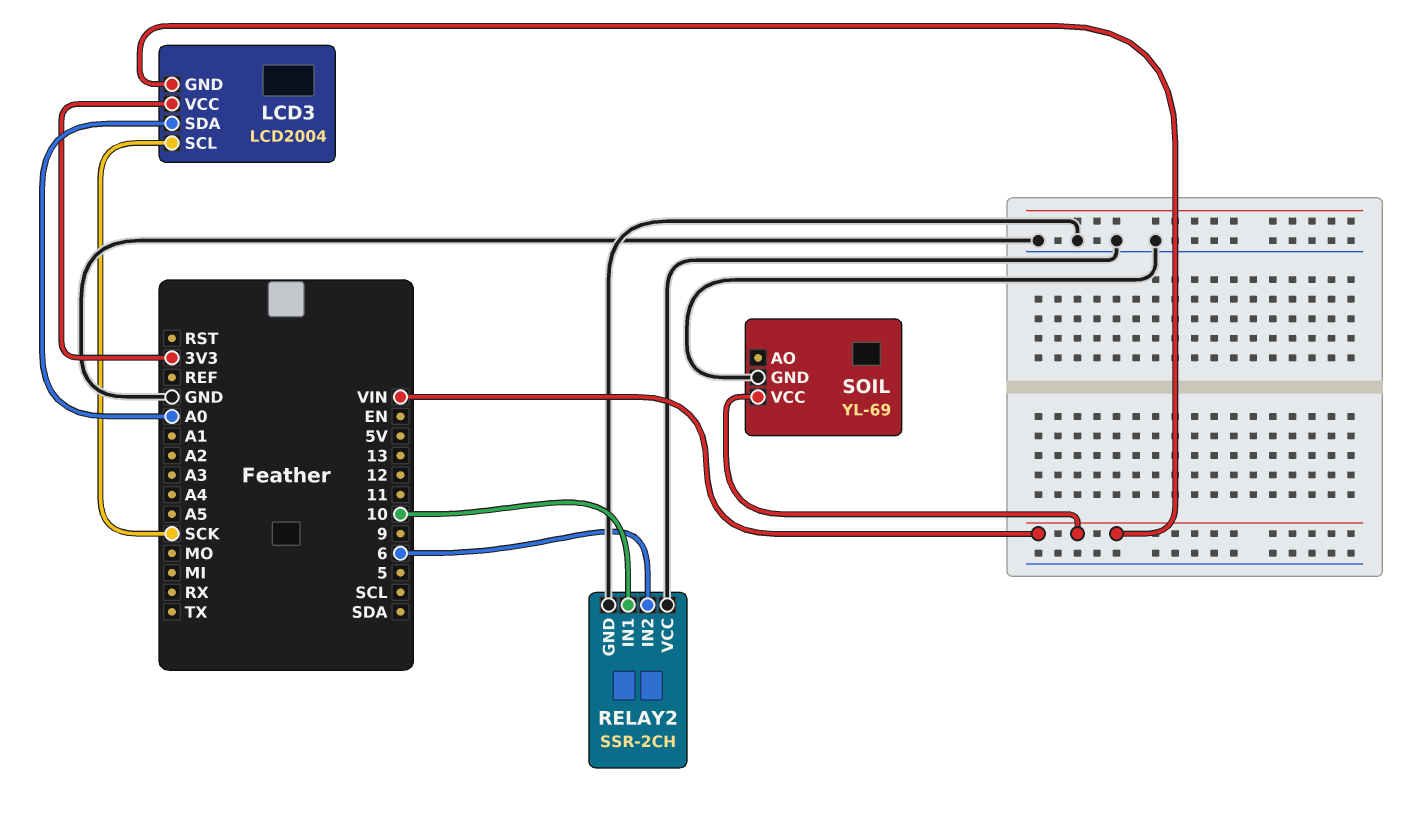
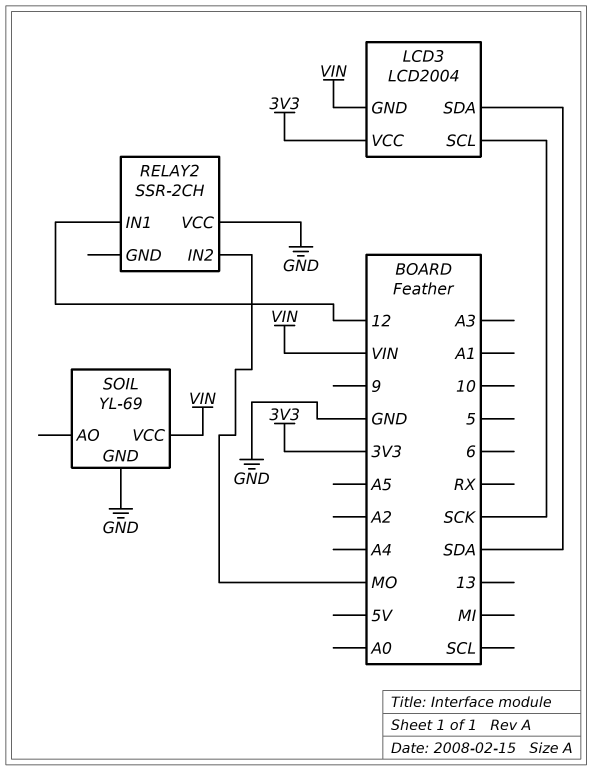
LCD3 pin SDA: A0 -> SDA
RELAY2 pin GND: GND -> none
RELAY2 pin IN1: 10 -> 12
RELAY2 pin IN2: 6 -> MO

